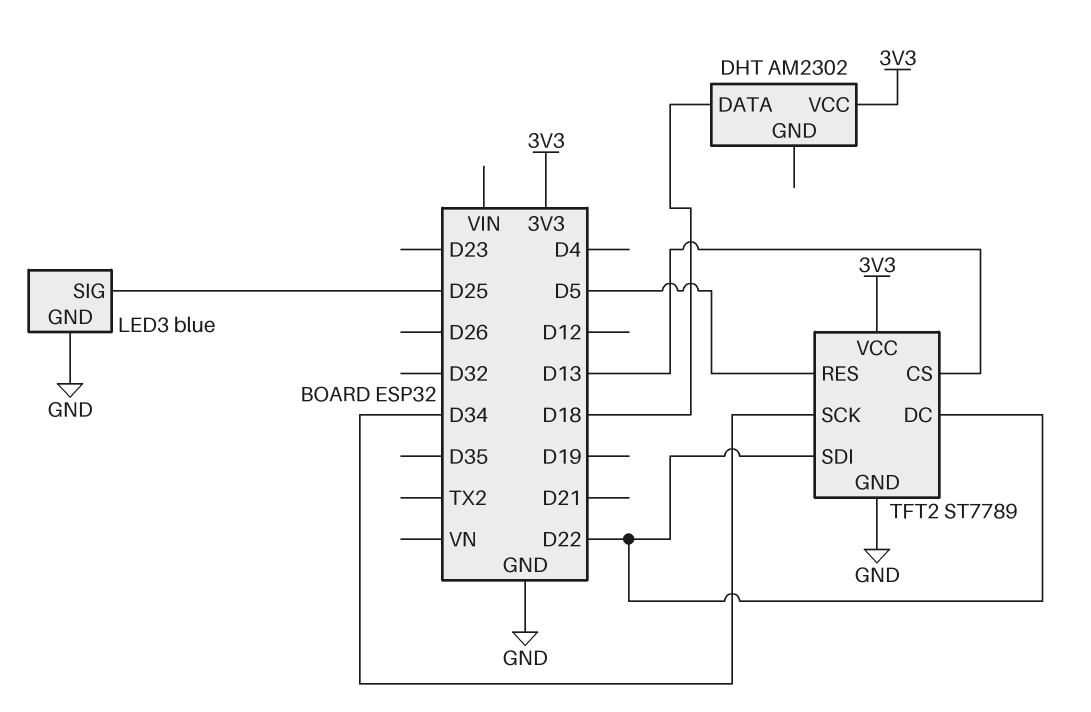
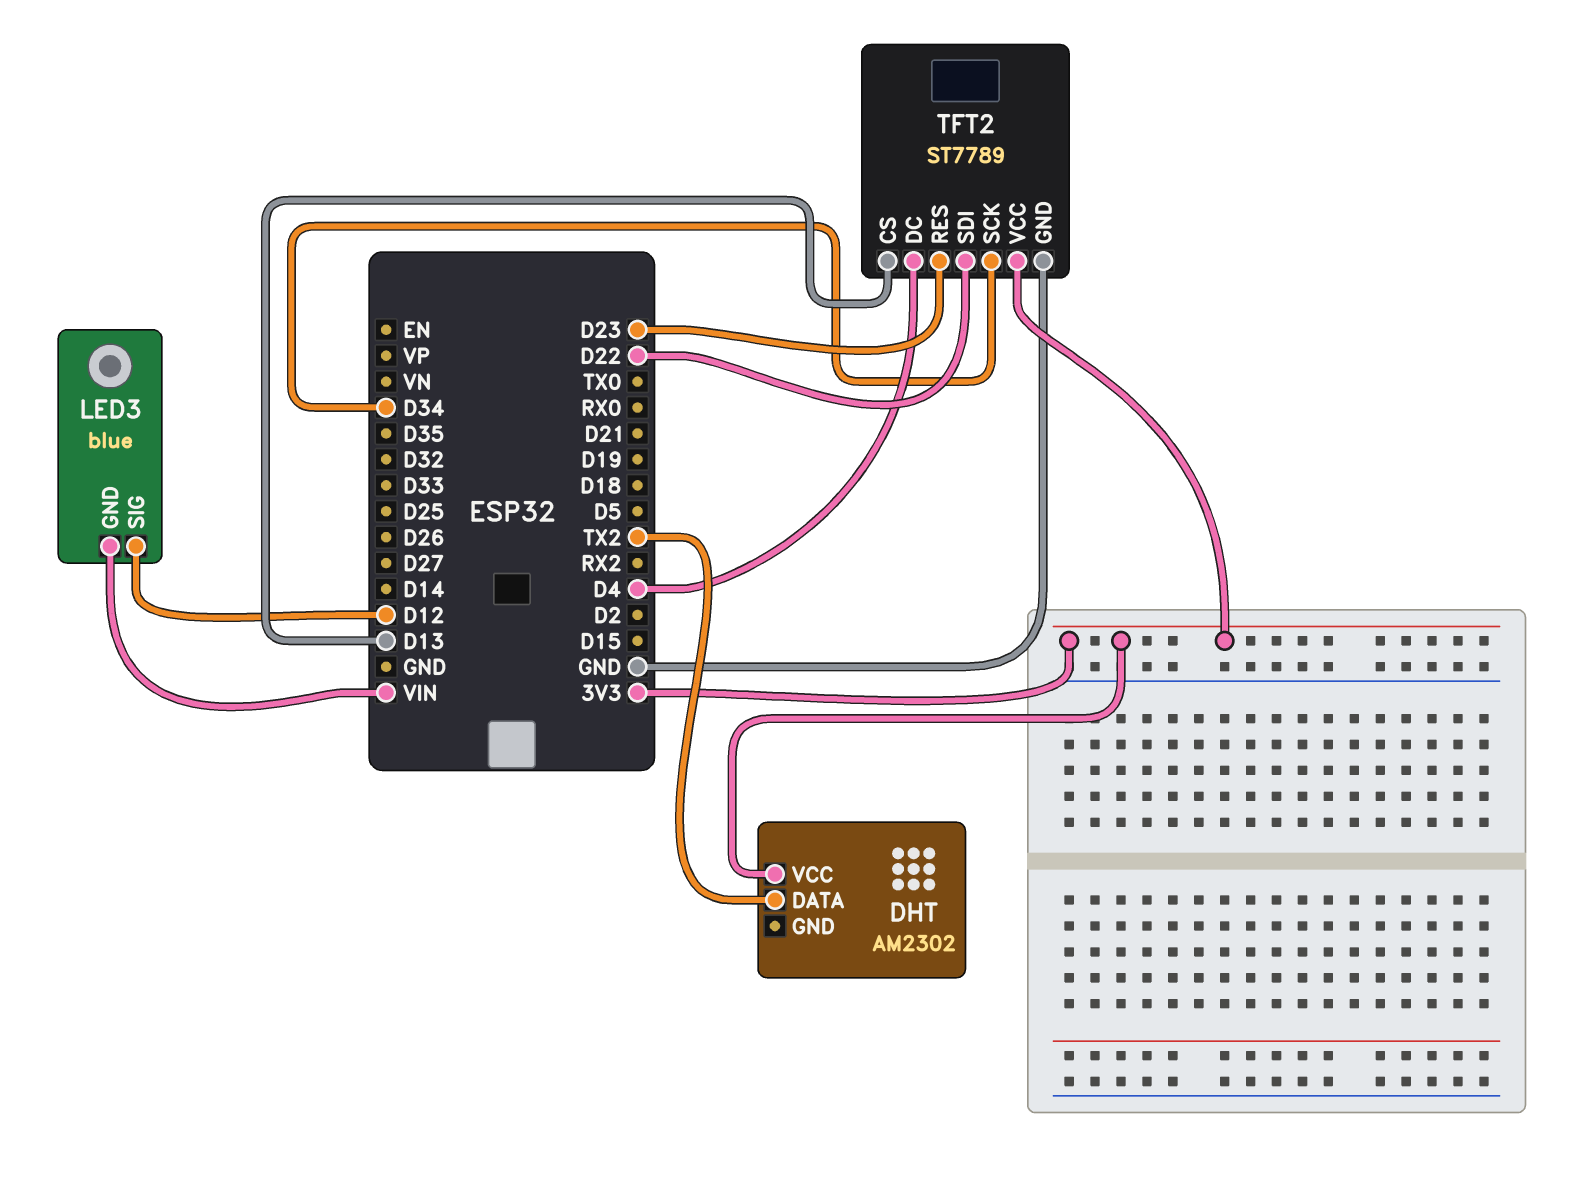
DHT pin DATA: D18 -> TX2
LED3 pin GND: GND -> VIN
LED3 pin SIG: D25 -> D12
TFT2 pin DC: D22 -> D4
TFT2 pin RES: D5 -> D23

